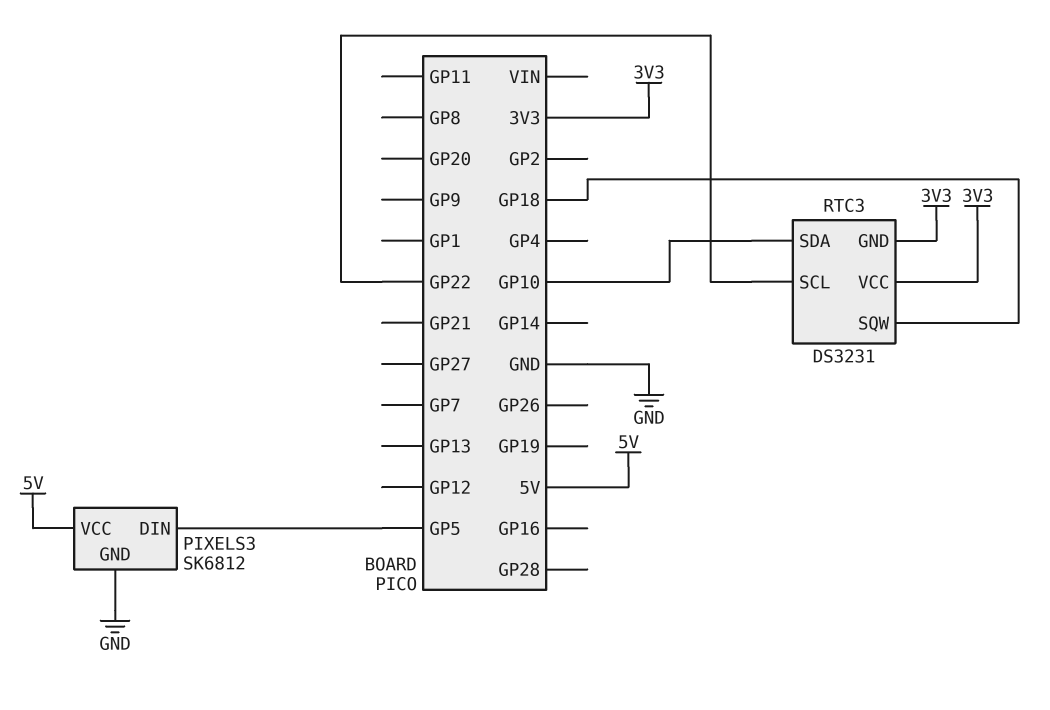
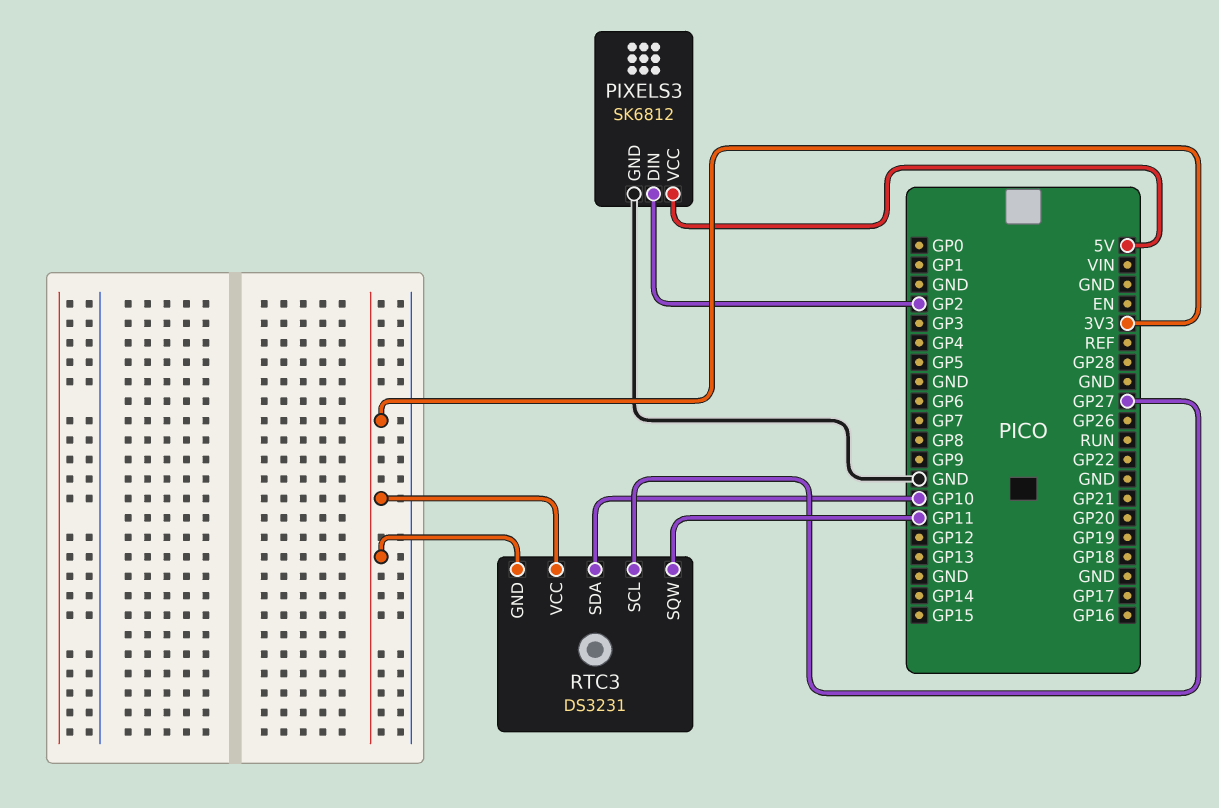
PIXELS3 pin DIN: GP5 -> GP2
RTC3 pin SCL: GP22 -> GP27
RTC3 pin SQW: GP18 -> GP11

